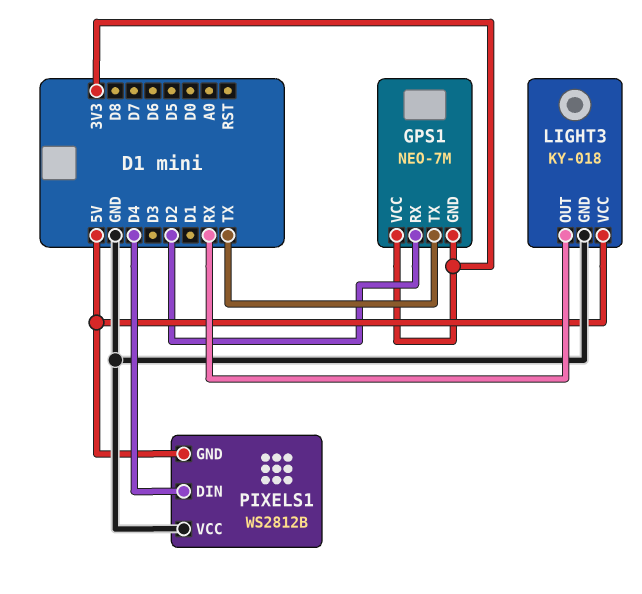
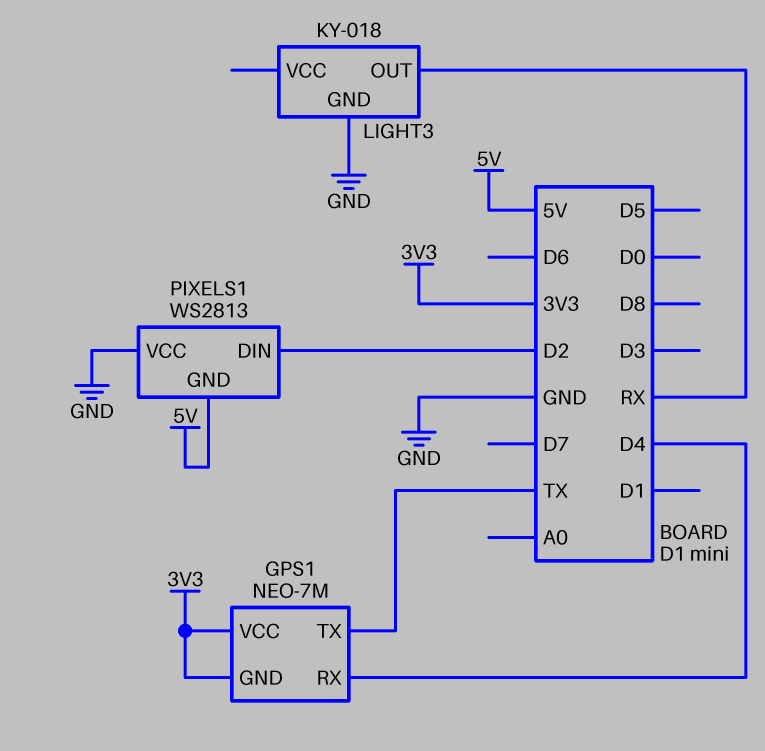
GPS1 pin RX: D2 -> D4
LIGHT3 pin VCC: 5V -> none
PIXELS1: WS2812B -> WS2813
PIXELS1 pin DIN: D4 -> D2

